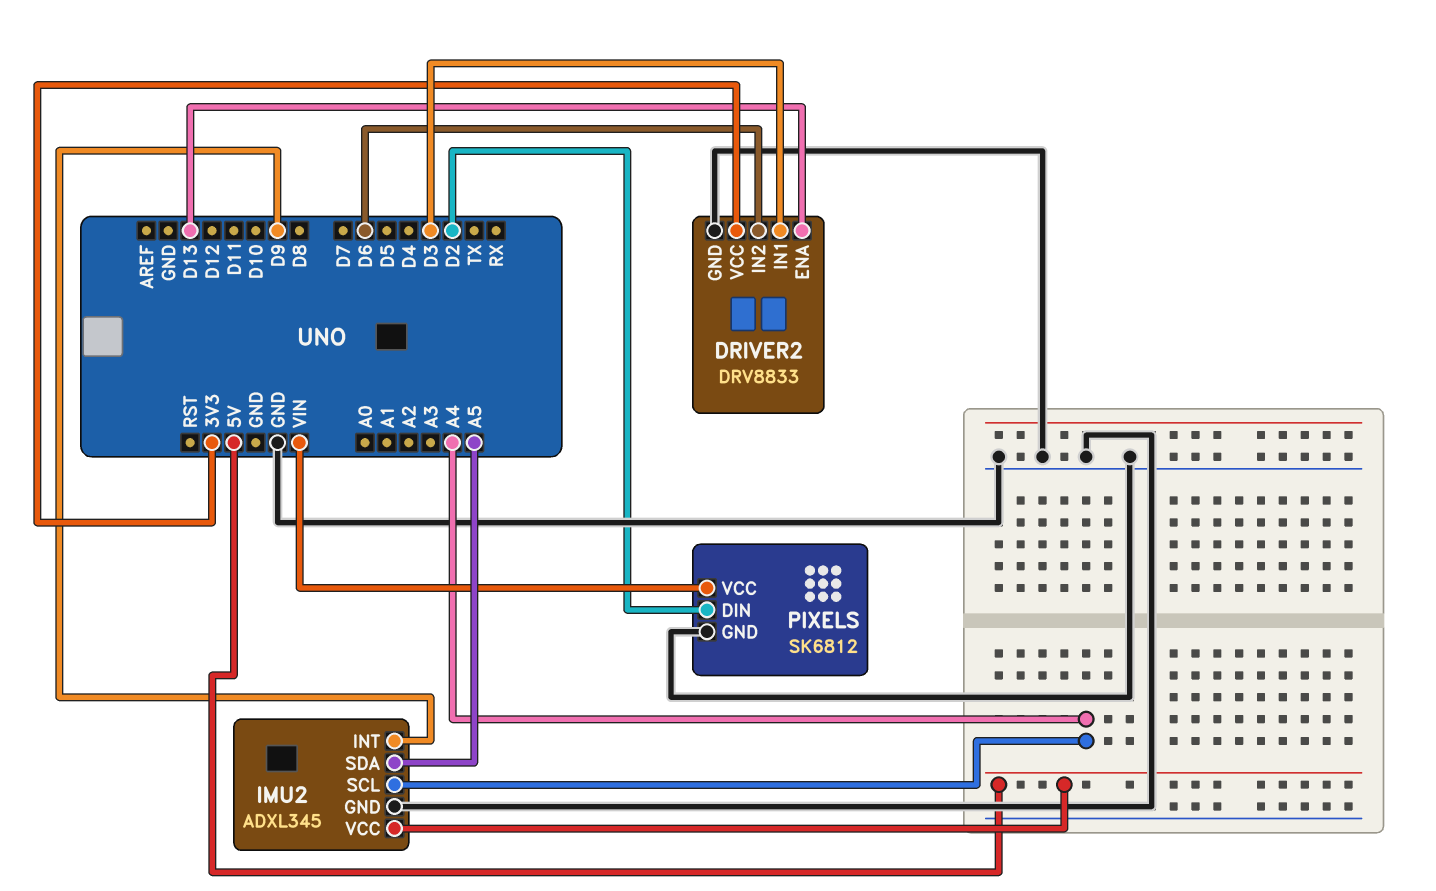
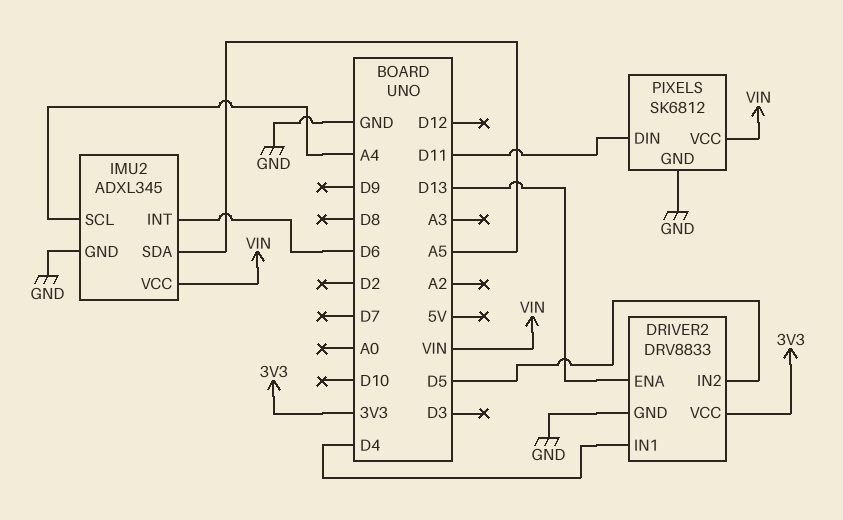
DRIVER2 pin IN1: D3 -> D4
DRIVER2 pin IN2: D6 -> D5
IMU2 pin INT: D9 -> D6
IMU2 pin VCC: 5V -> VIN
PIXELS pin DIN: D2 -> D11

